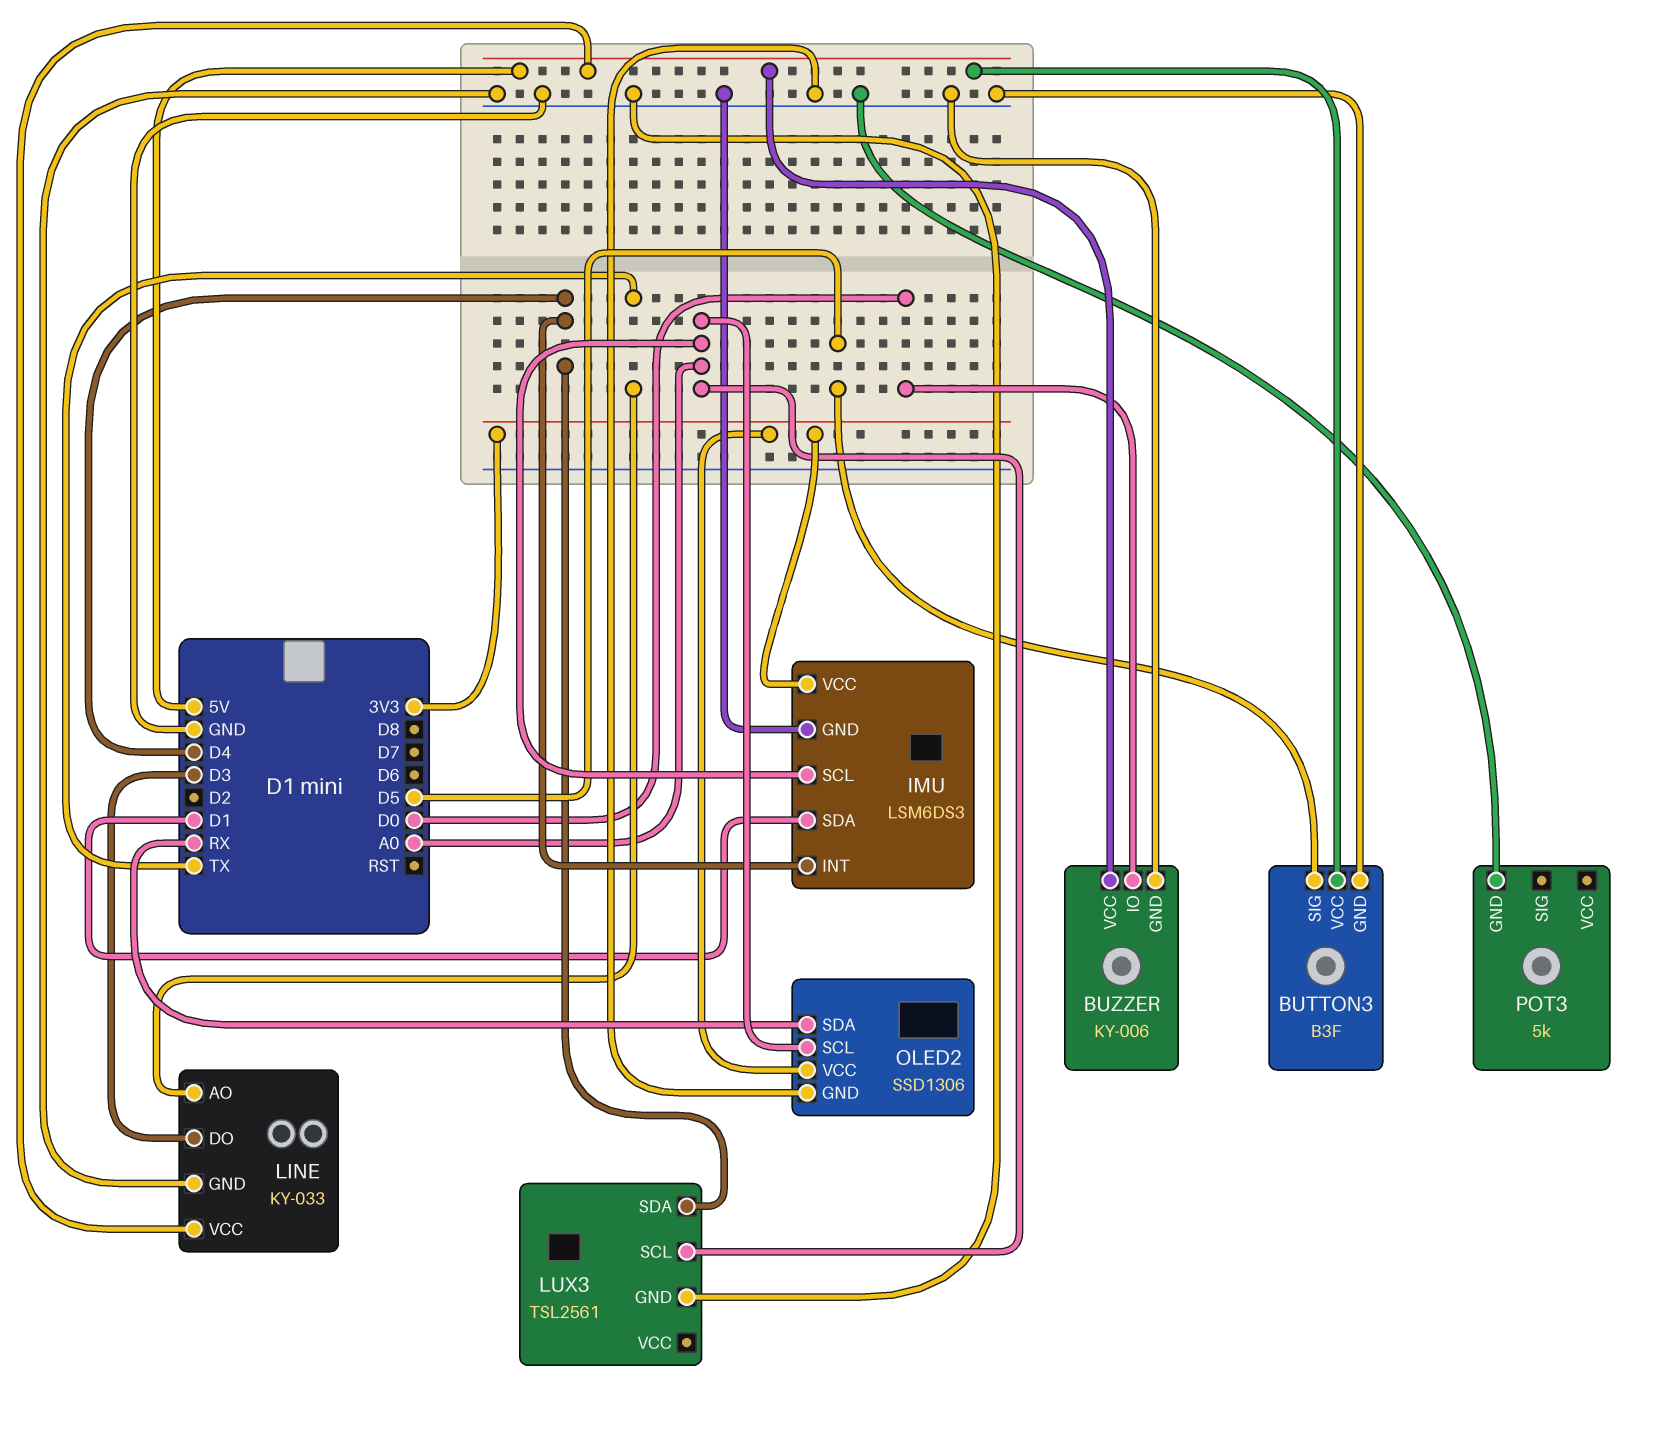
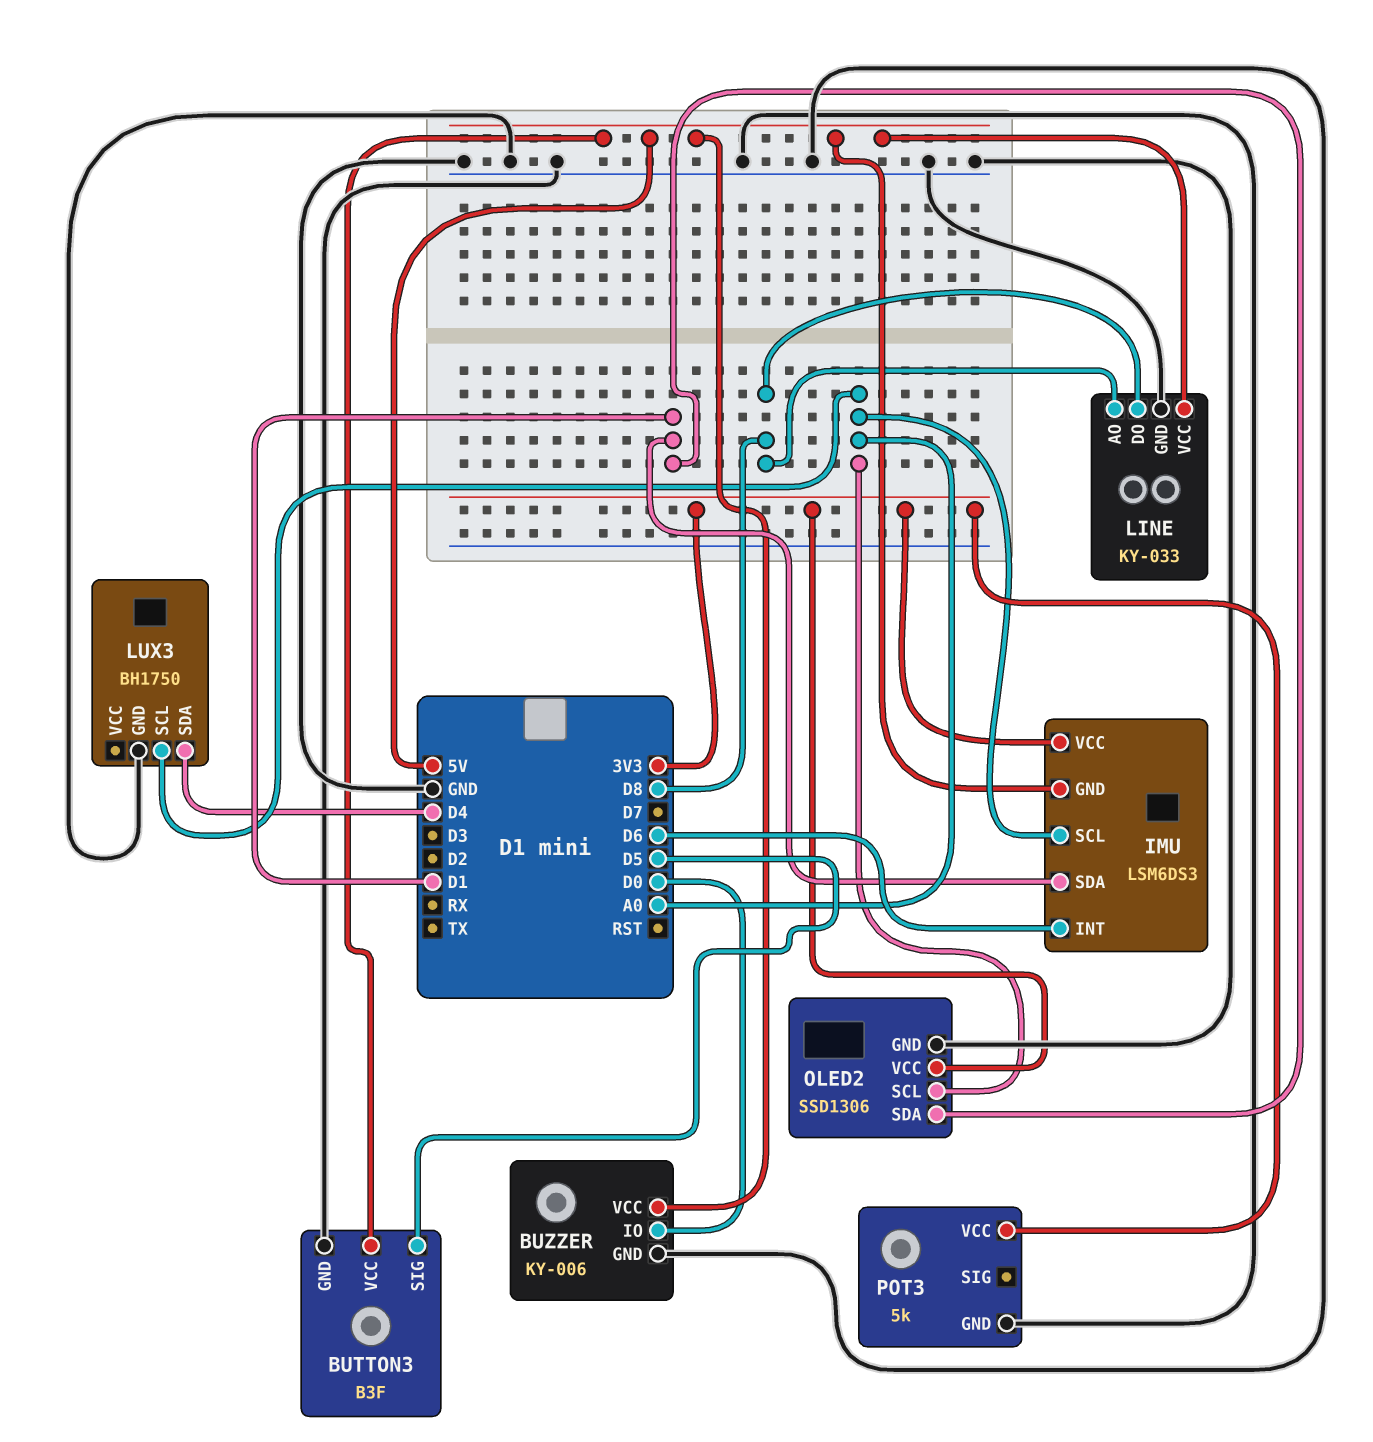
IMU pin GND: GND -> 5V
IMU pin INT: D4 -> D6
LINE pin AO: TX -> D8
LINE pin DO: D3 -> D8
LUX3: TSL2561 -> BH1750
OLED2 pin SDA: RX -> D1
POT3 pin VCC: none -> 3V3

